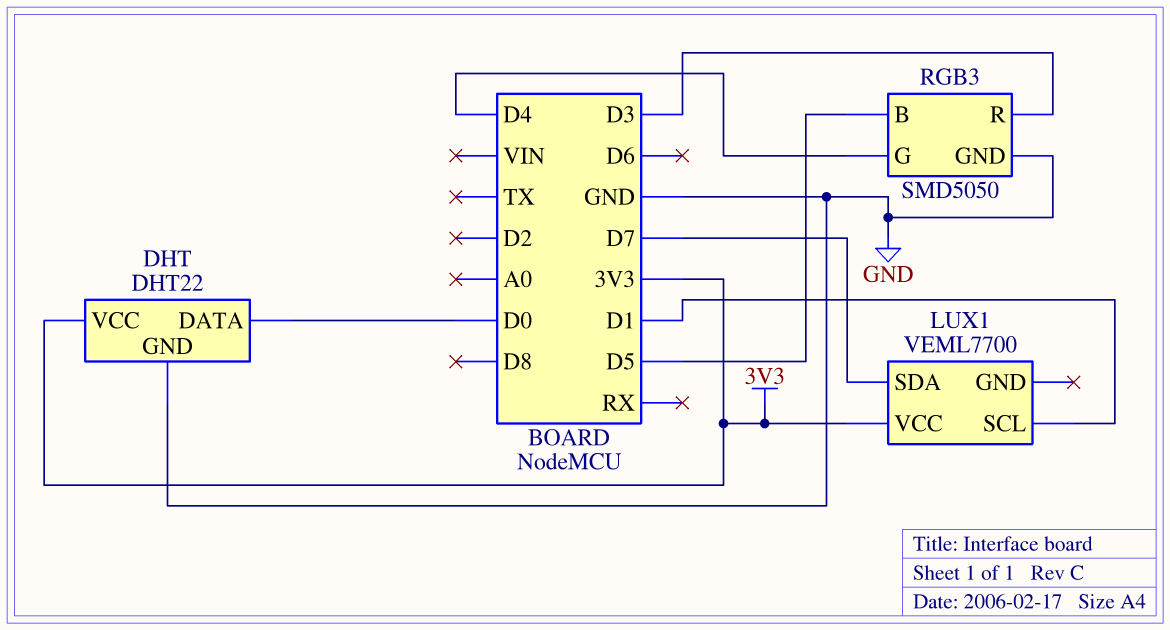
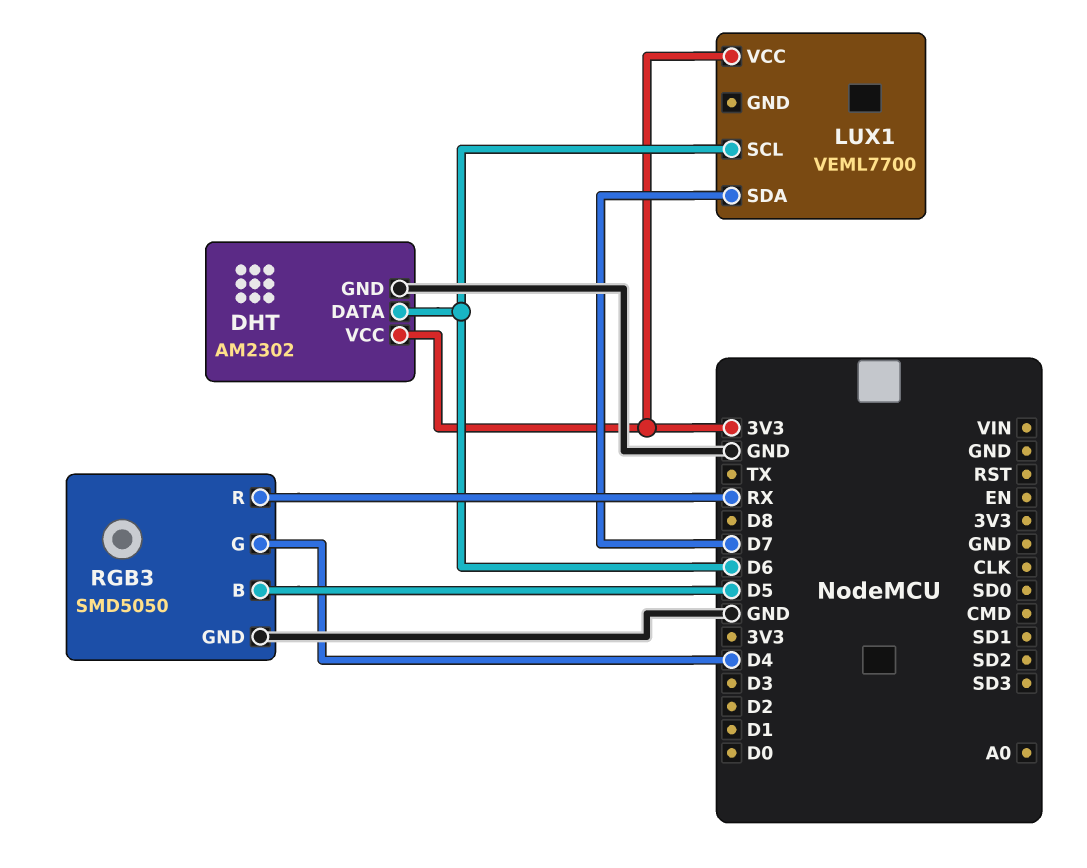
DHT: DHT22 -> AM2302
DHT pin DATA: D0 -> D6
LUX1 pin SCL: D1 -> D6
RGB3 pin R: D3 -> RX

